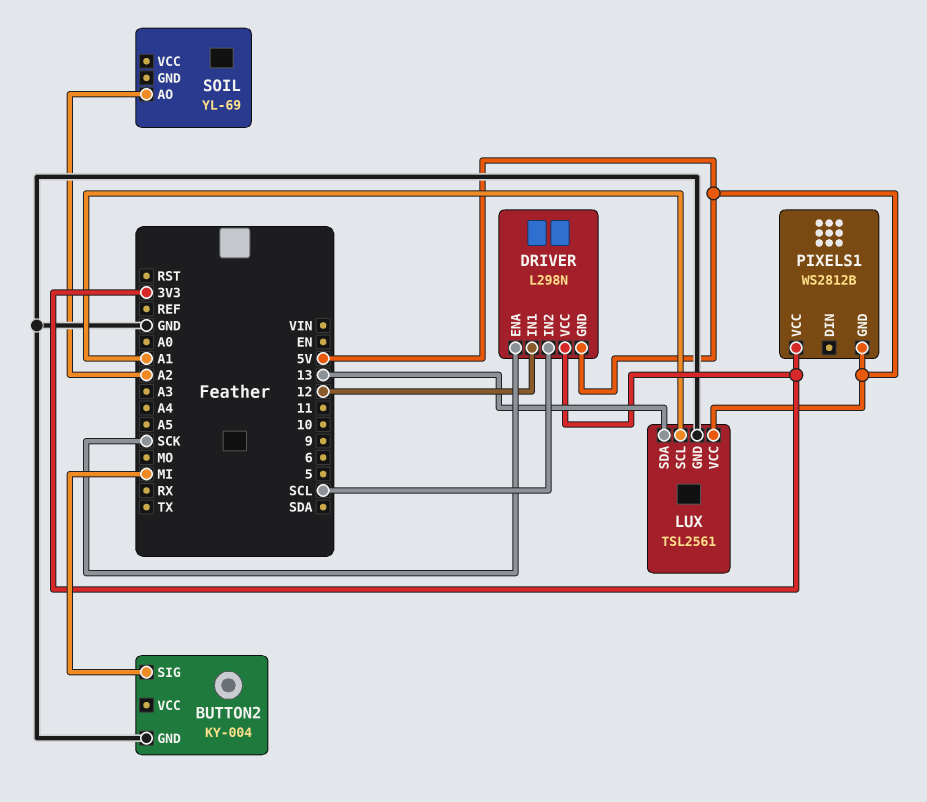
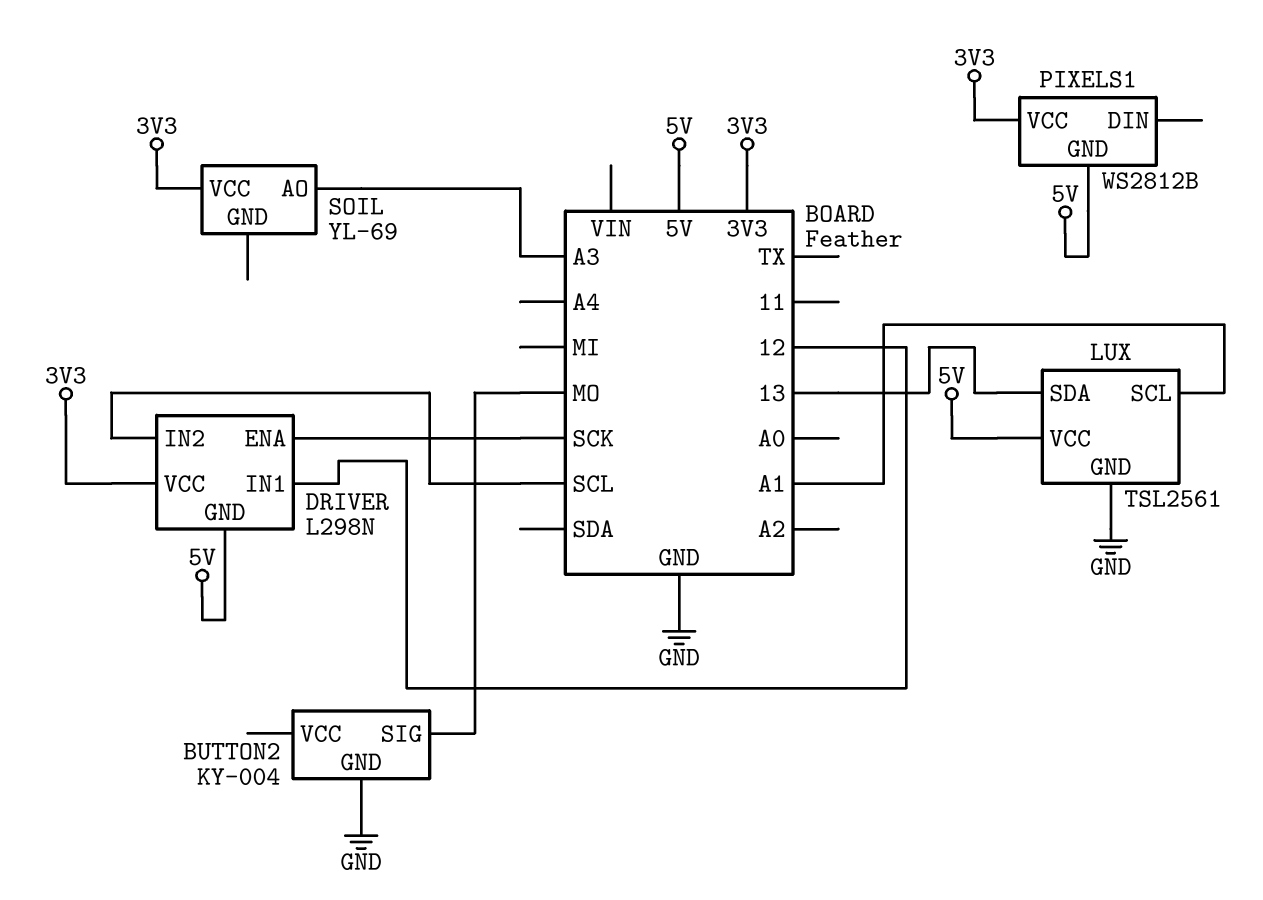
BUTTON2 pin SIG: MI -> MO
SOIL pin AO: A2 -> A3
SOIL pin VCC: none -> 3V3

